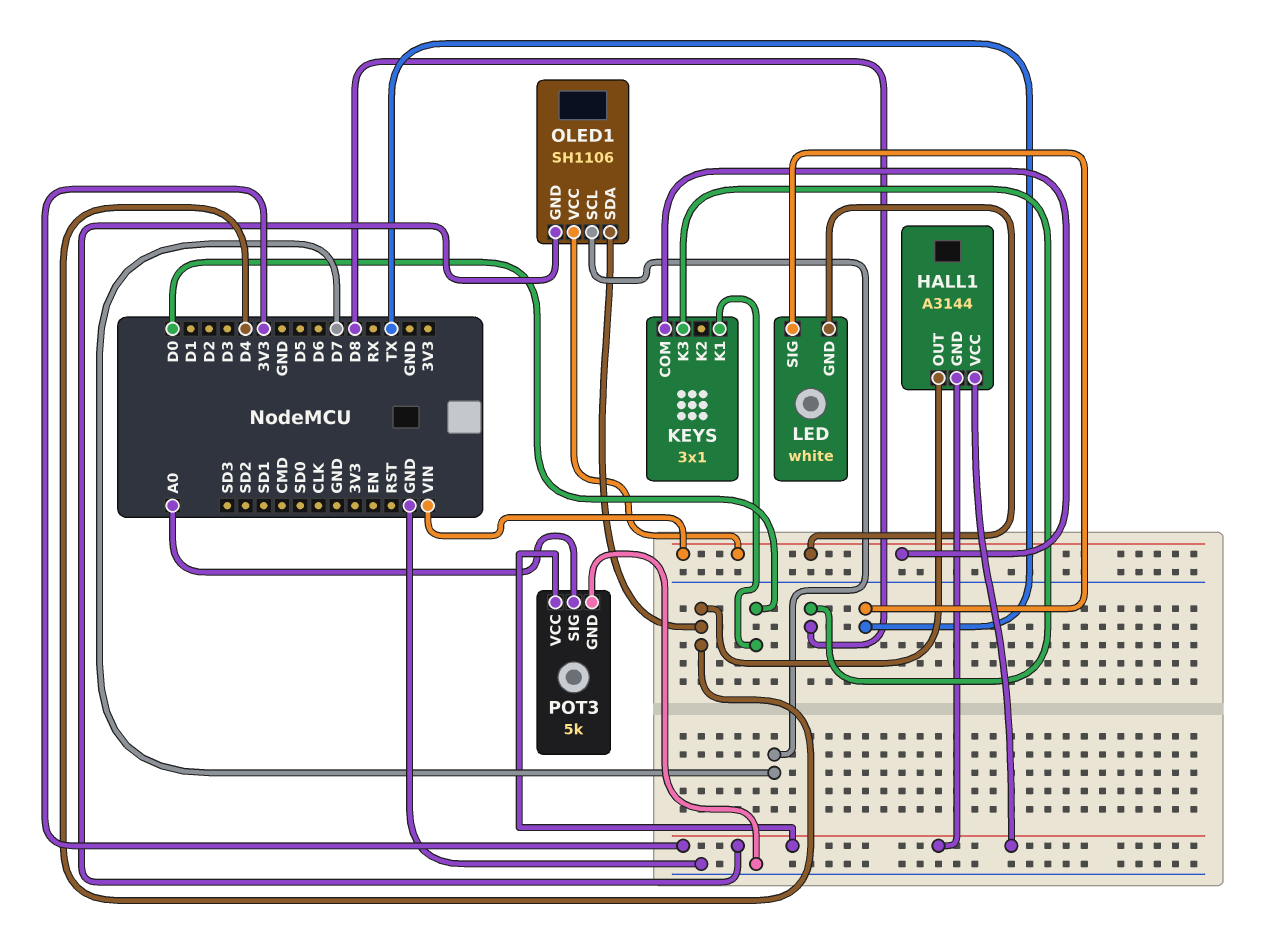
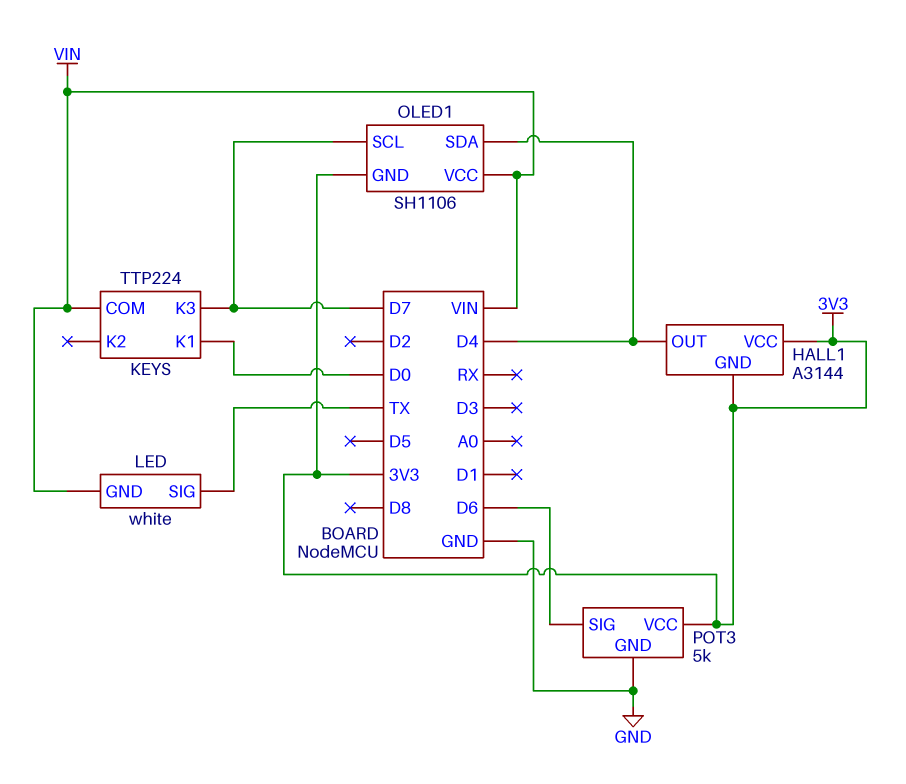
KEYS: 3x1 -> TTP224
KEYS pin K3: D8 -> D7
POT3 pin SIG: A0 -> D6

